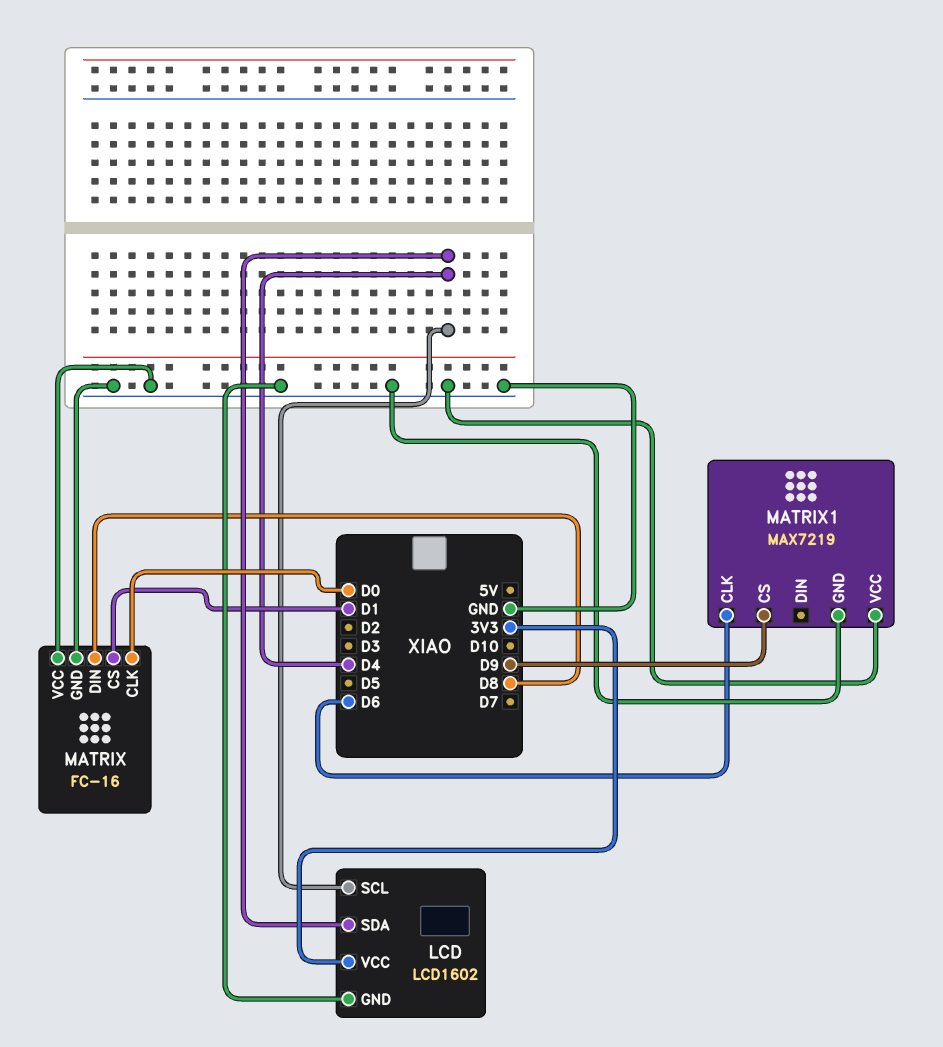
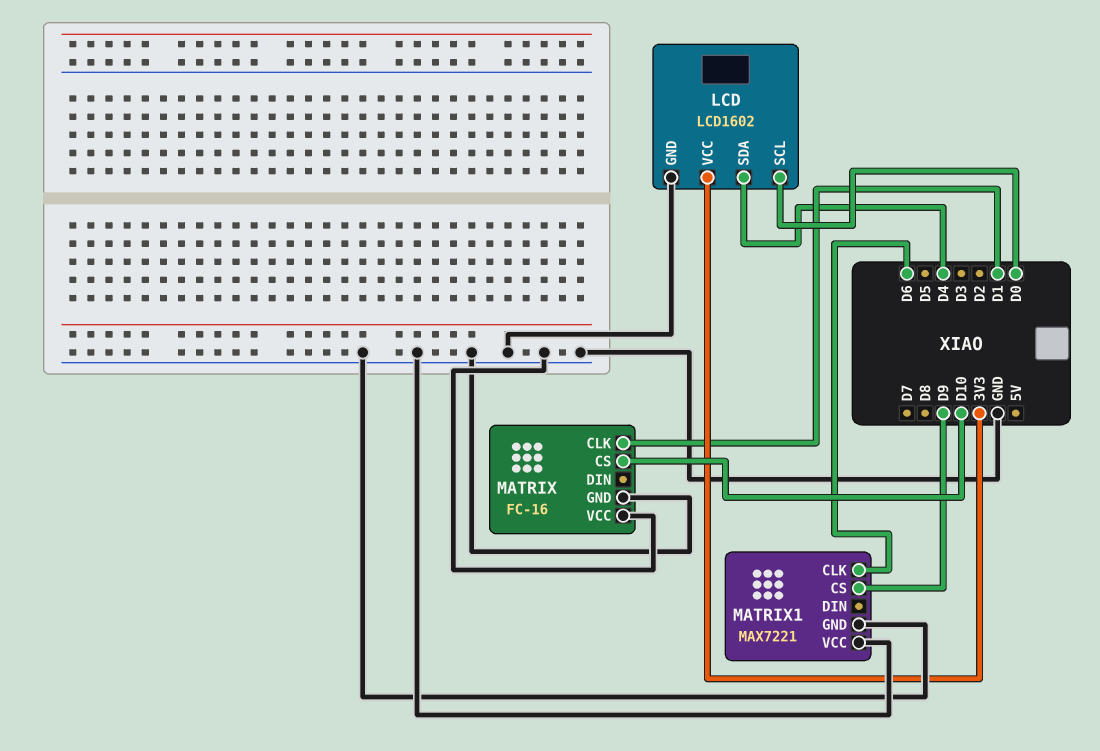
LCD pin SCL: D4 -> D0
MATRIX pin CLK: D0 -> D1
MATRIX pin CS: D1 -> D10
MATRIX pin DIN: D8 -> none
MATRIX1: MAX7219 -> MAX7221

